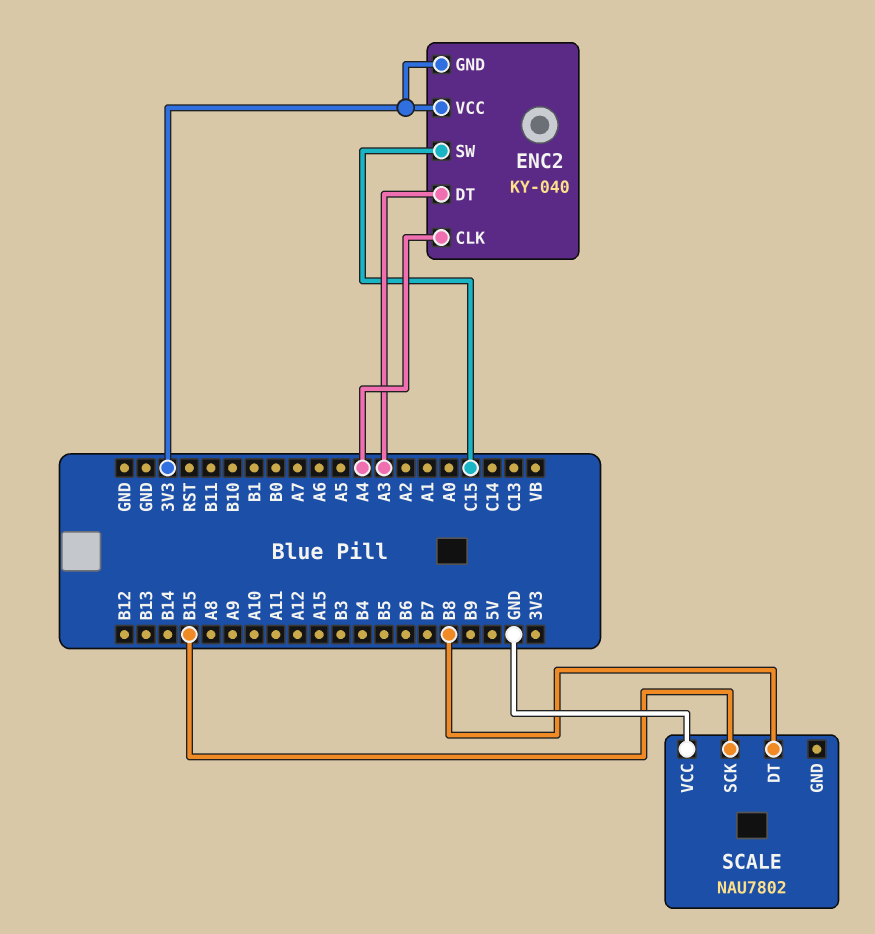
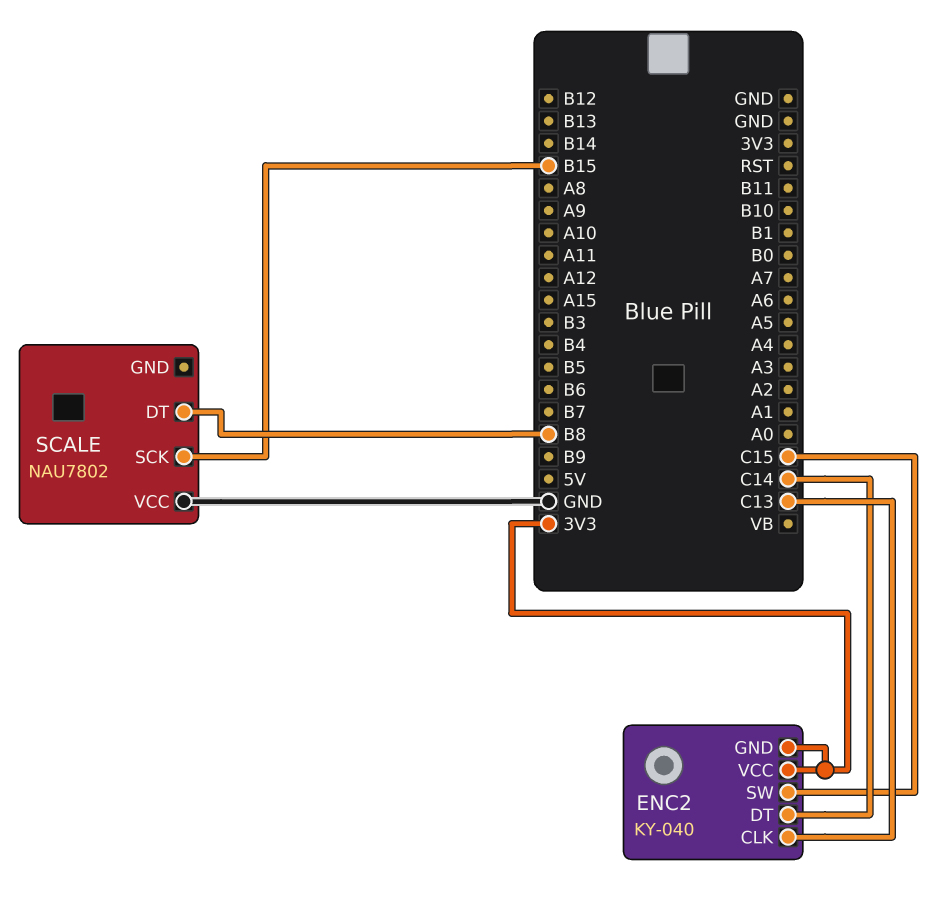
ENC2 pin CLK: A4 -> C13
ENC2 pin DT: A3 -> C14

